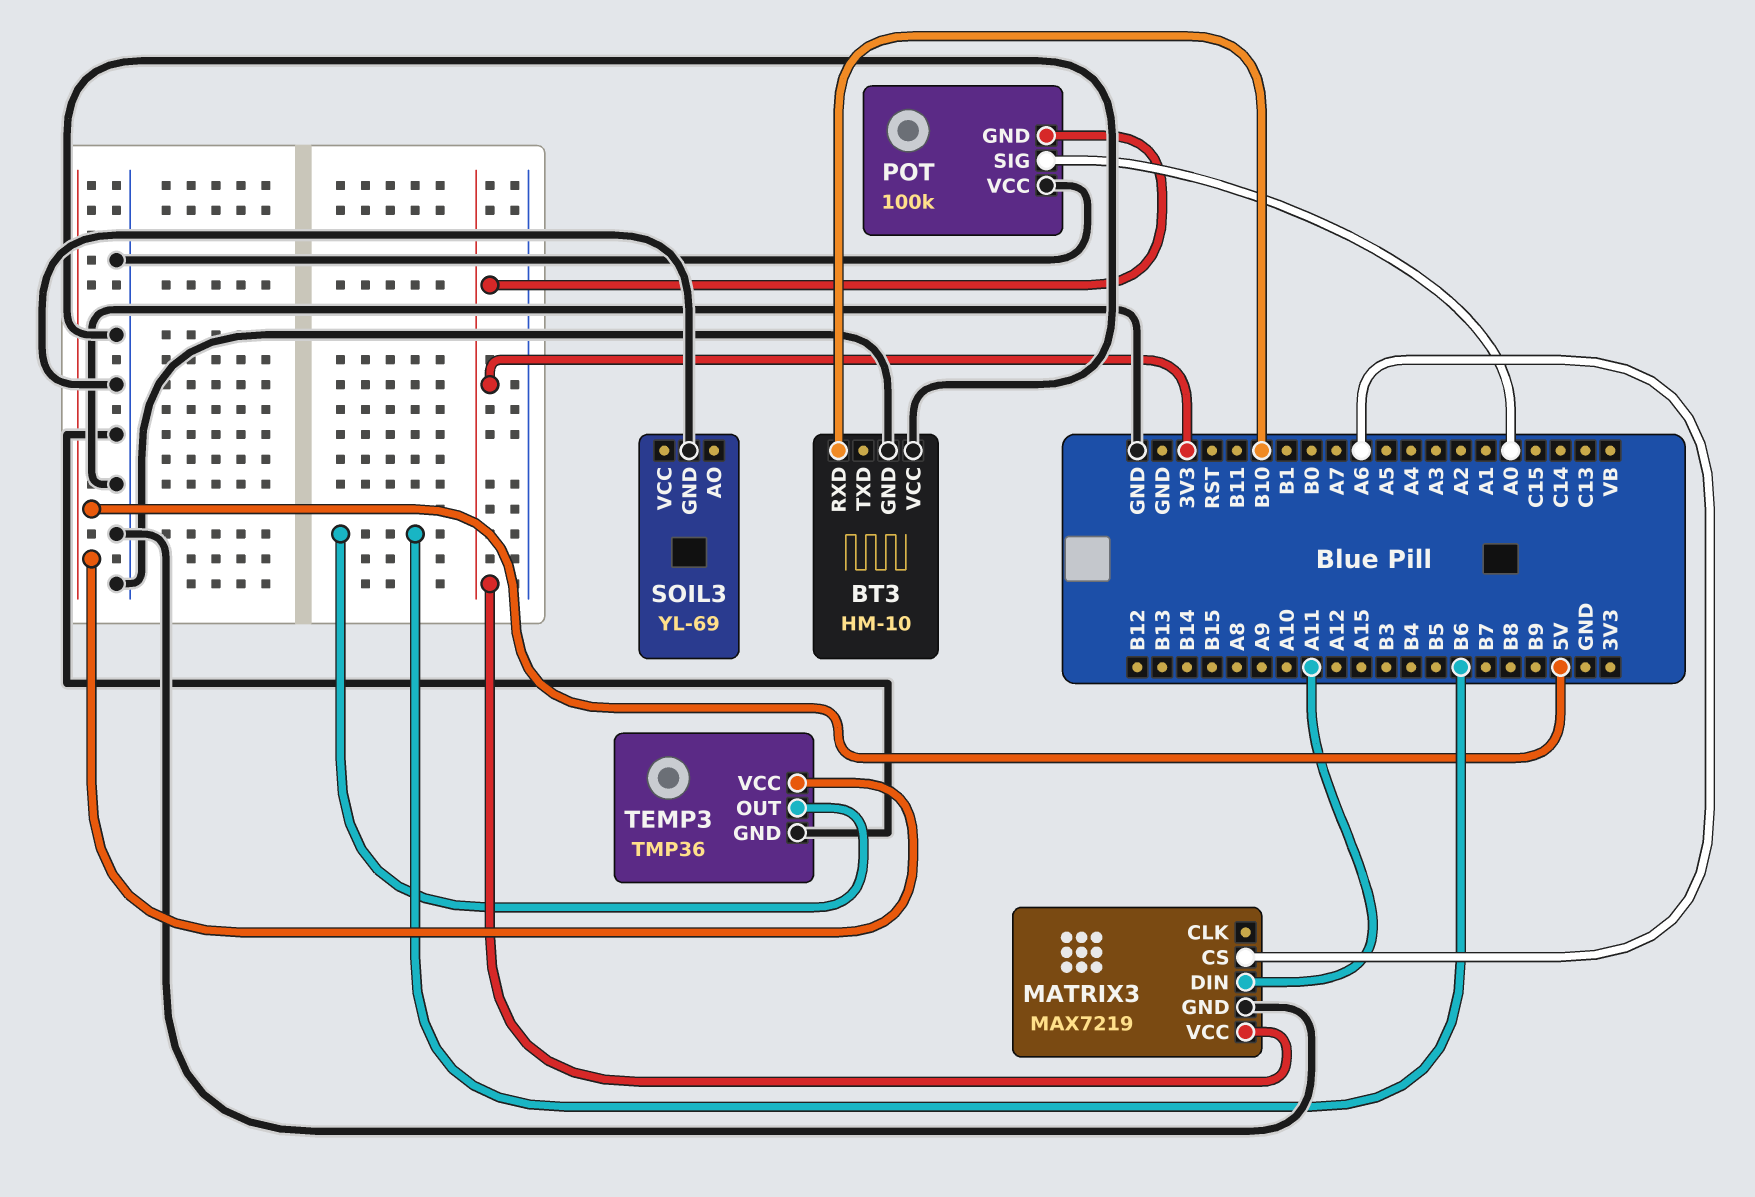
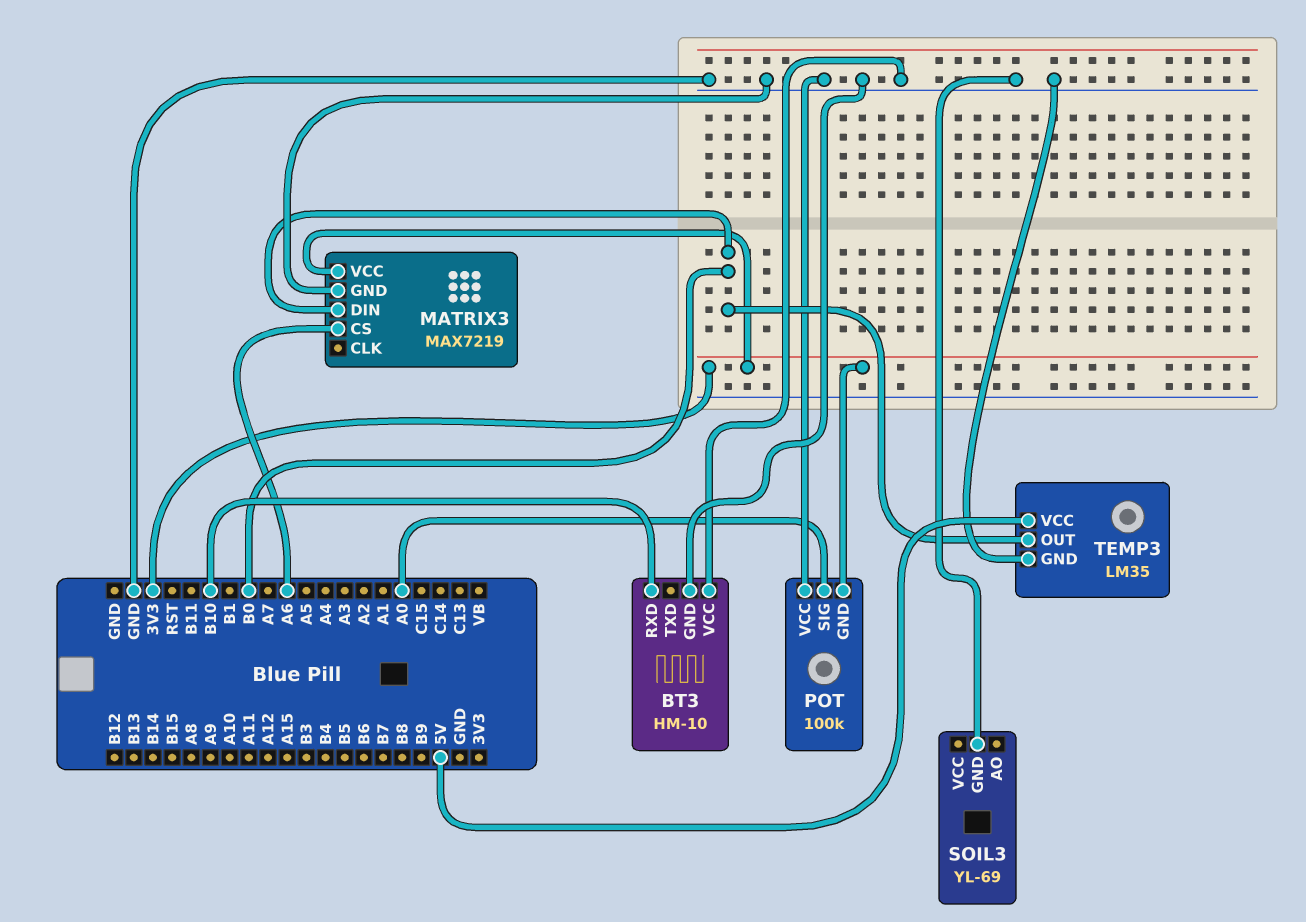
MATRIX3 pin DIN: A11 -> B0
TEMP3: TMP36 -> LM35
TEMP3 pin OUT: B6 -> B0

